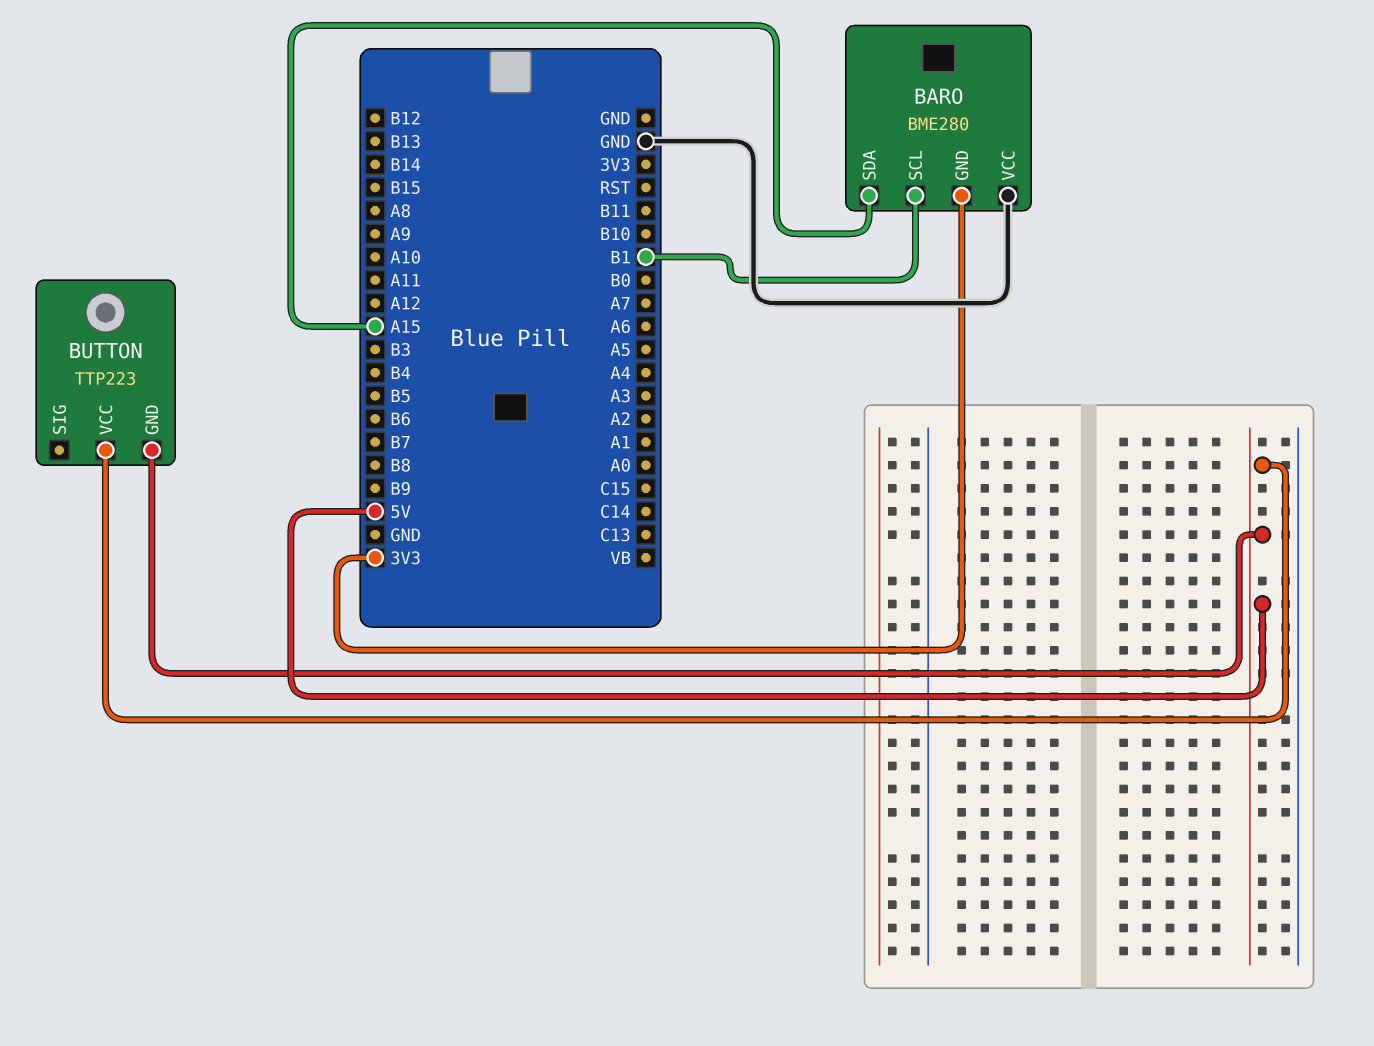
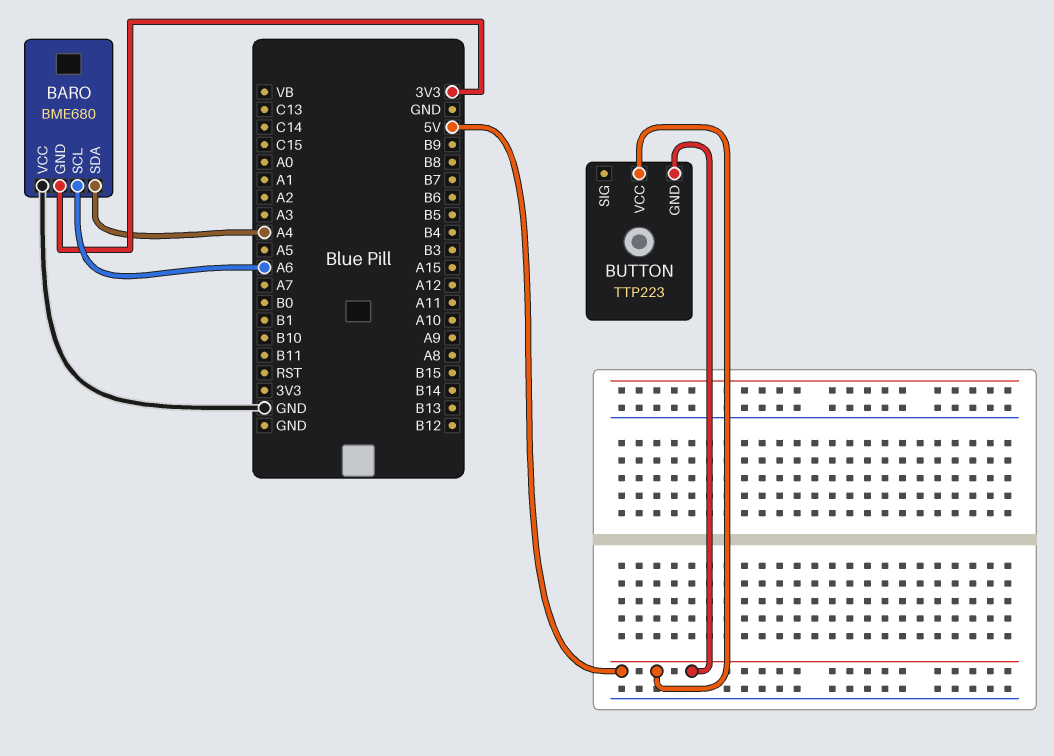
BARO: BME280 -> BME680
BARO pin SCL: B1 -> A6
BARO pin SDA: A15 -> A4

